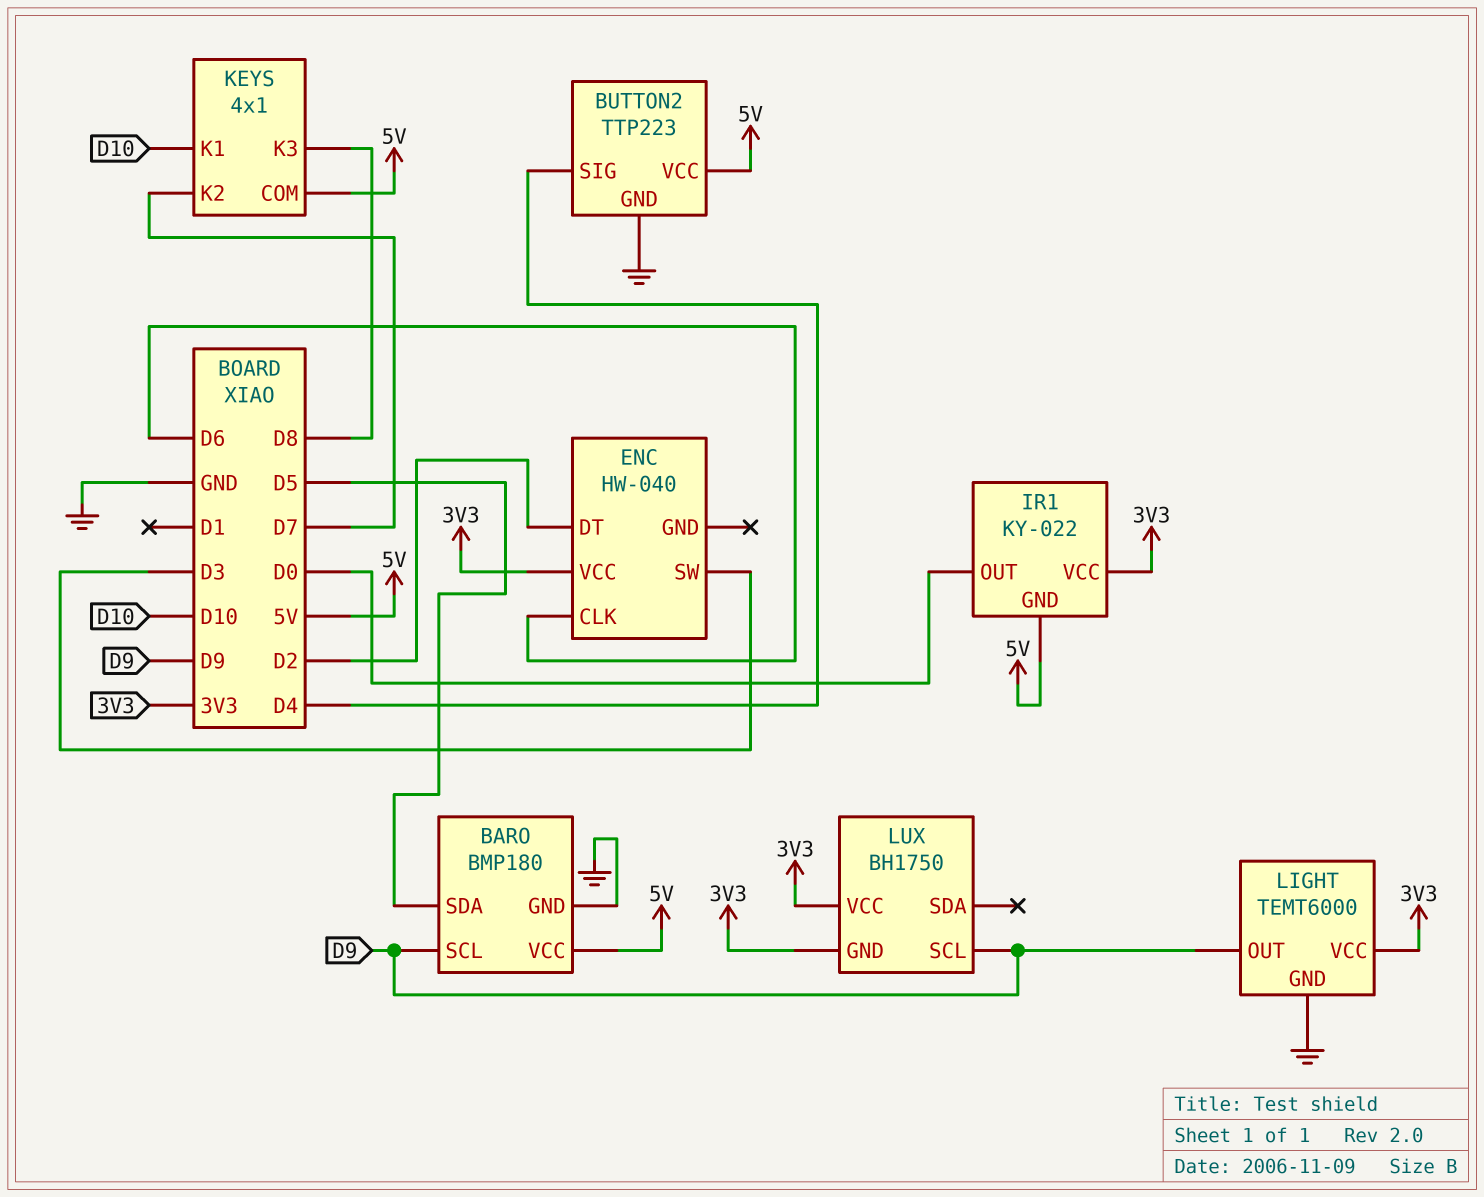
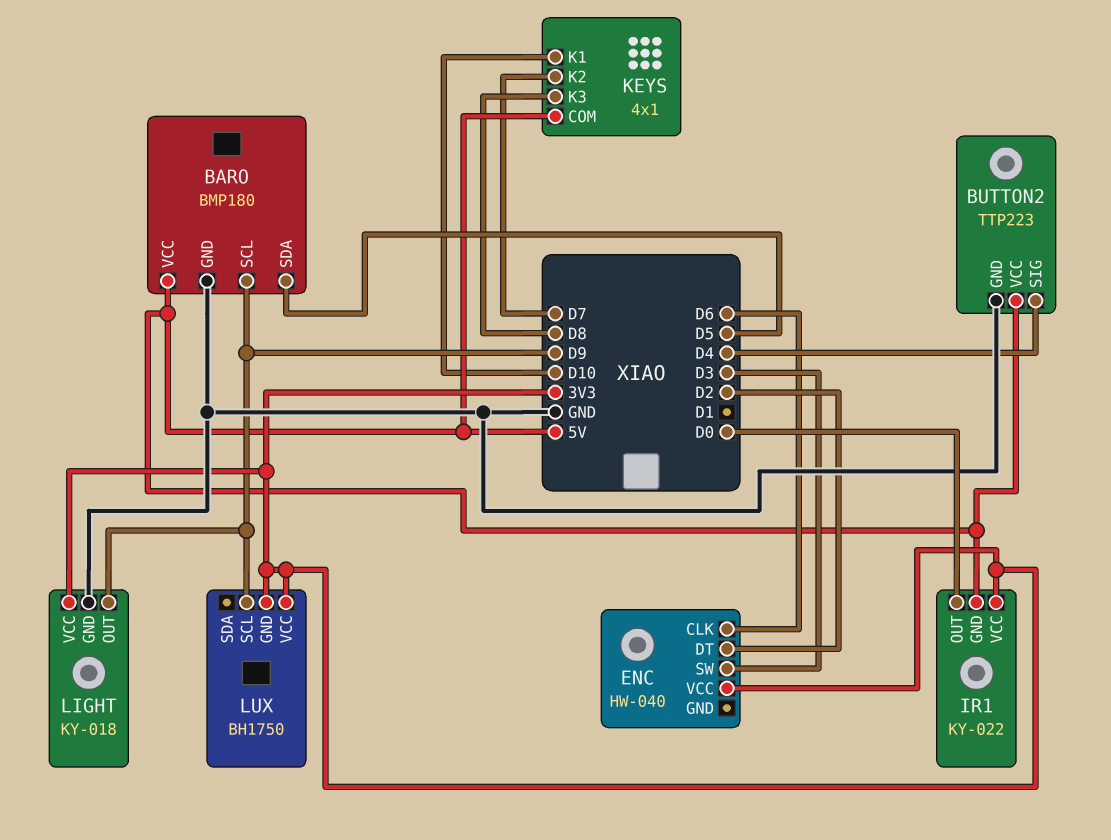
LIGHT: TEMT6000 -> KY-018

